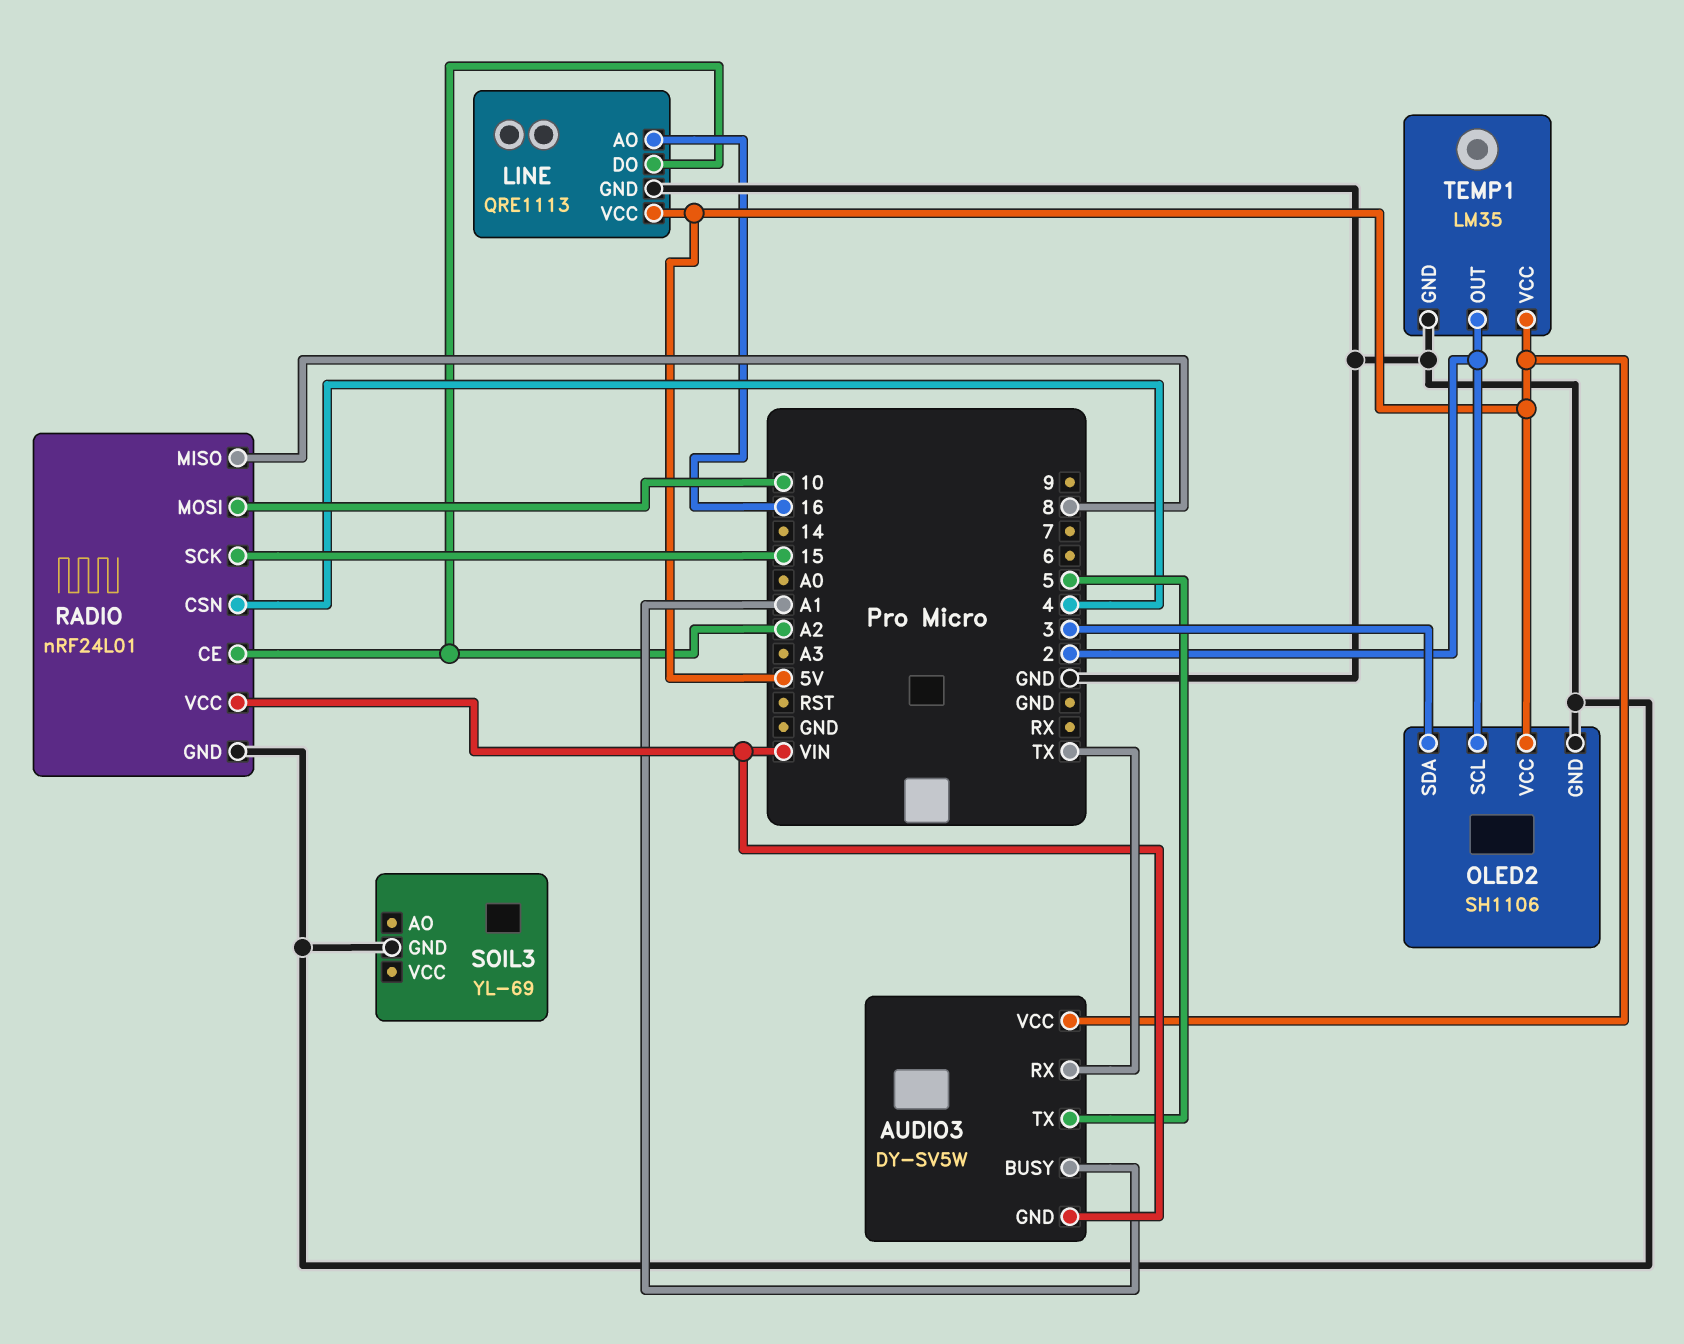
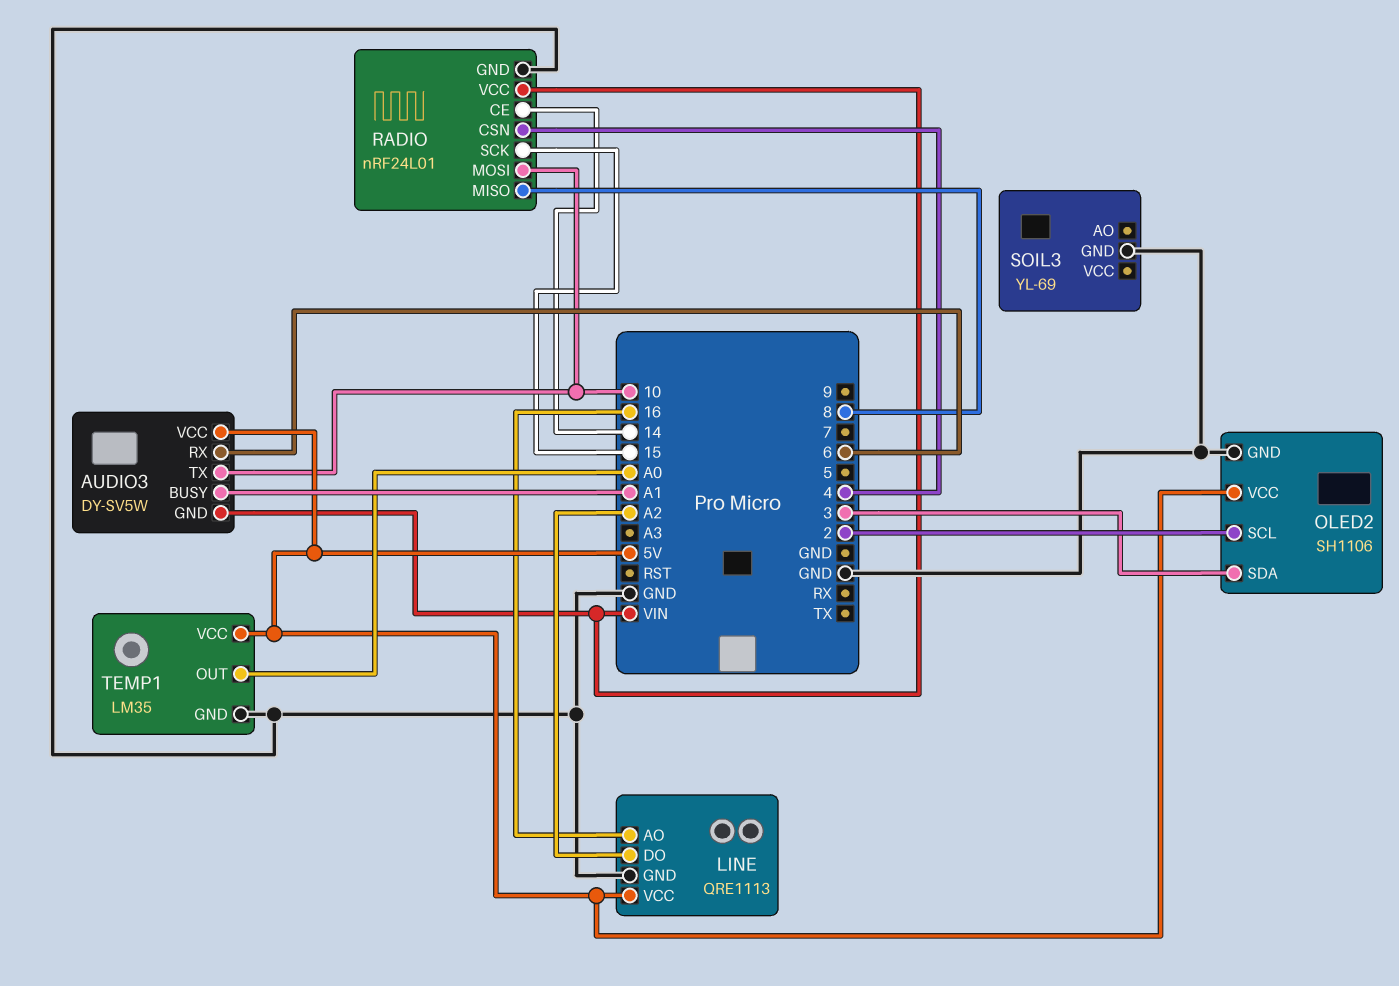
AUDIO3 pin RX: TX -> 6
AUDIO3 pin TX: 5 -> 10
RADIO pin CE: A2 -> 14
TEMP1 pin OUT: 2 -> A0

